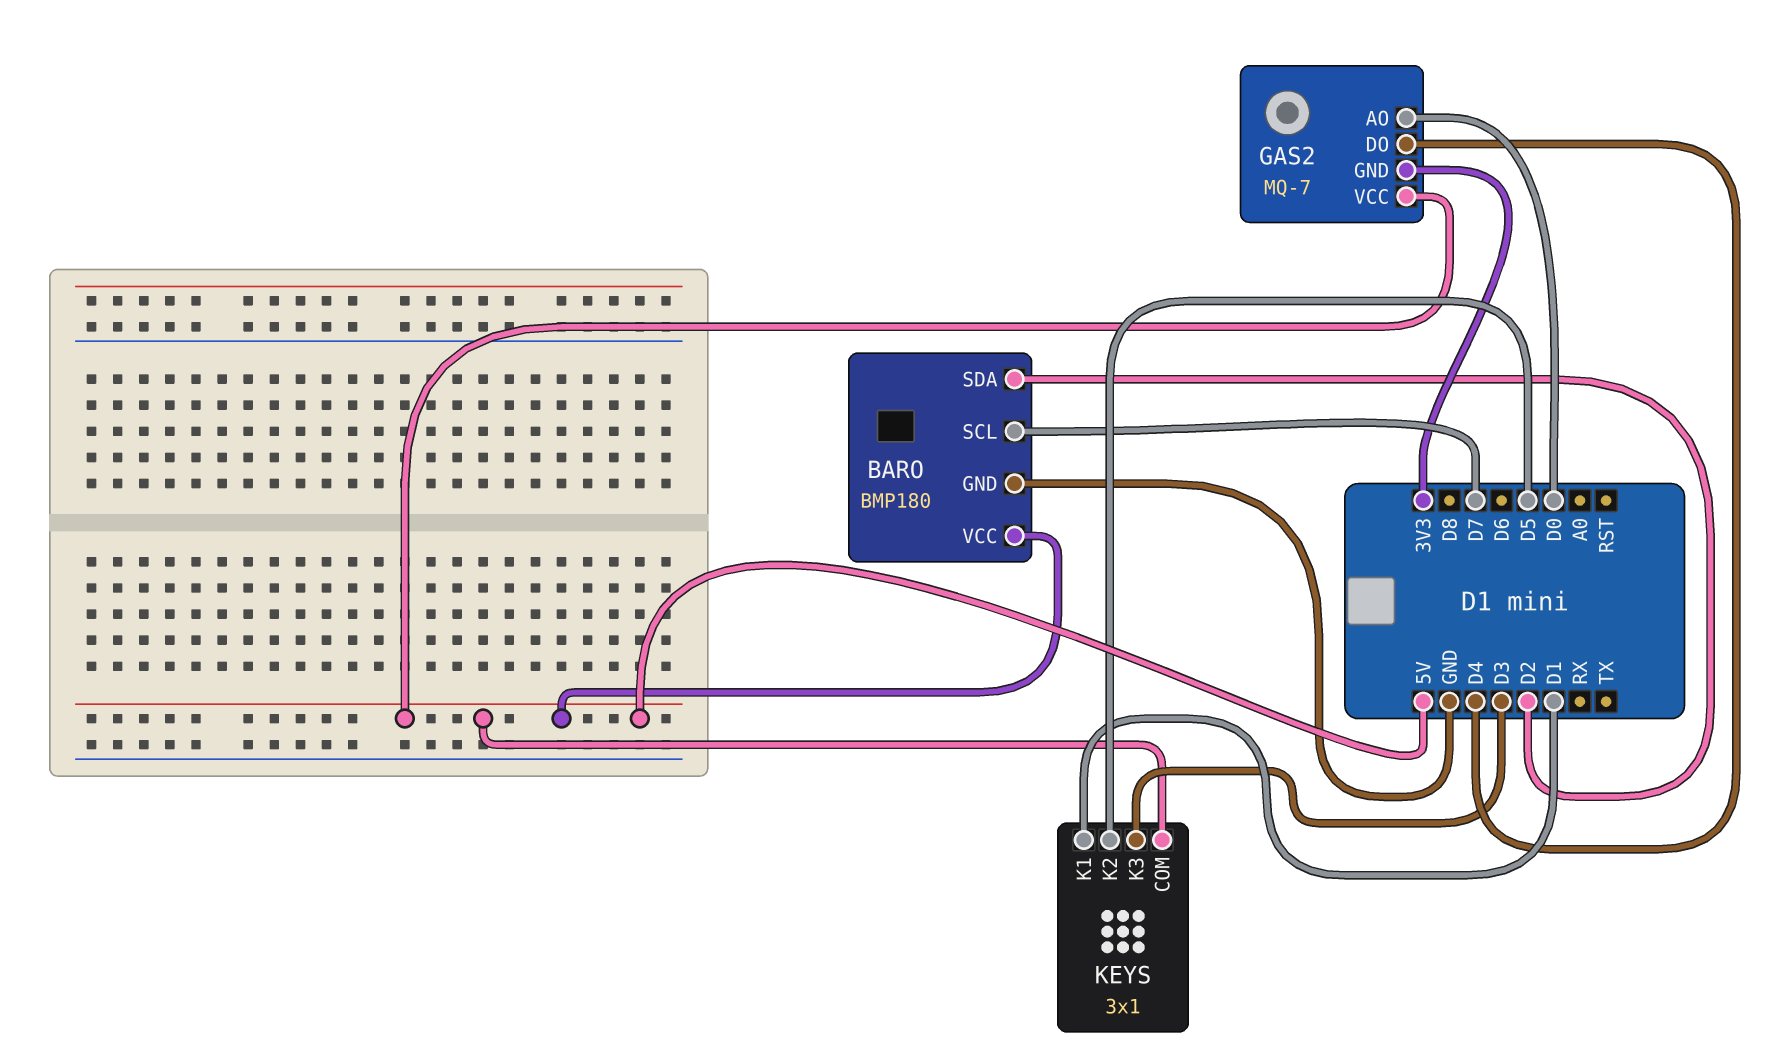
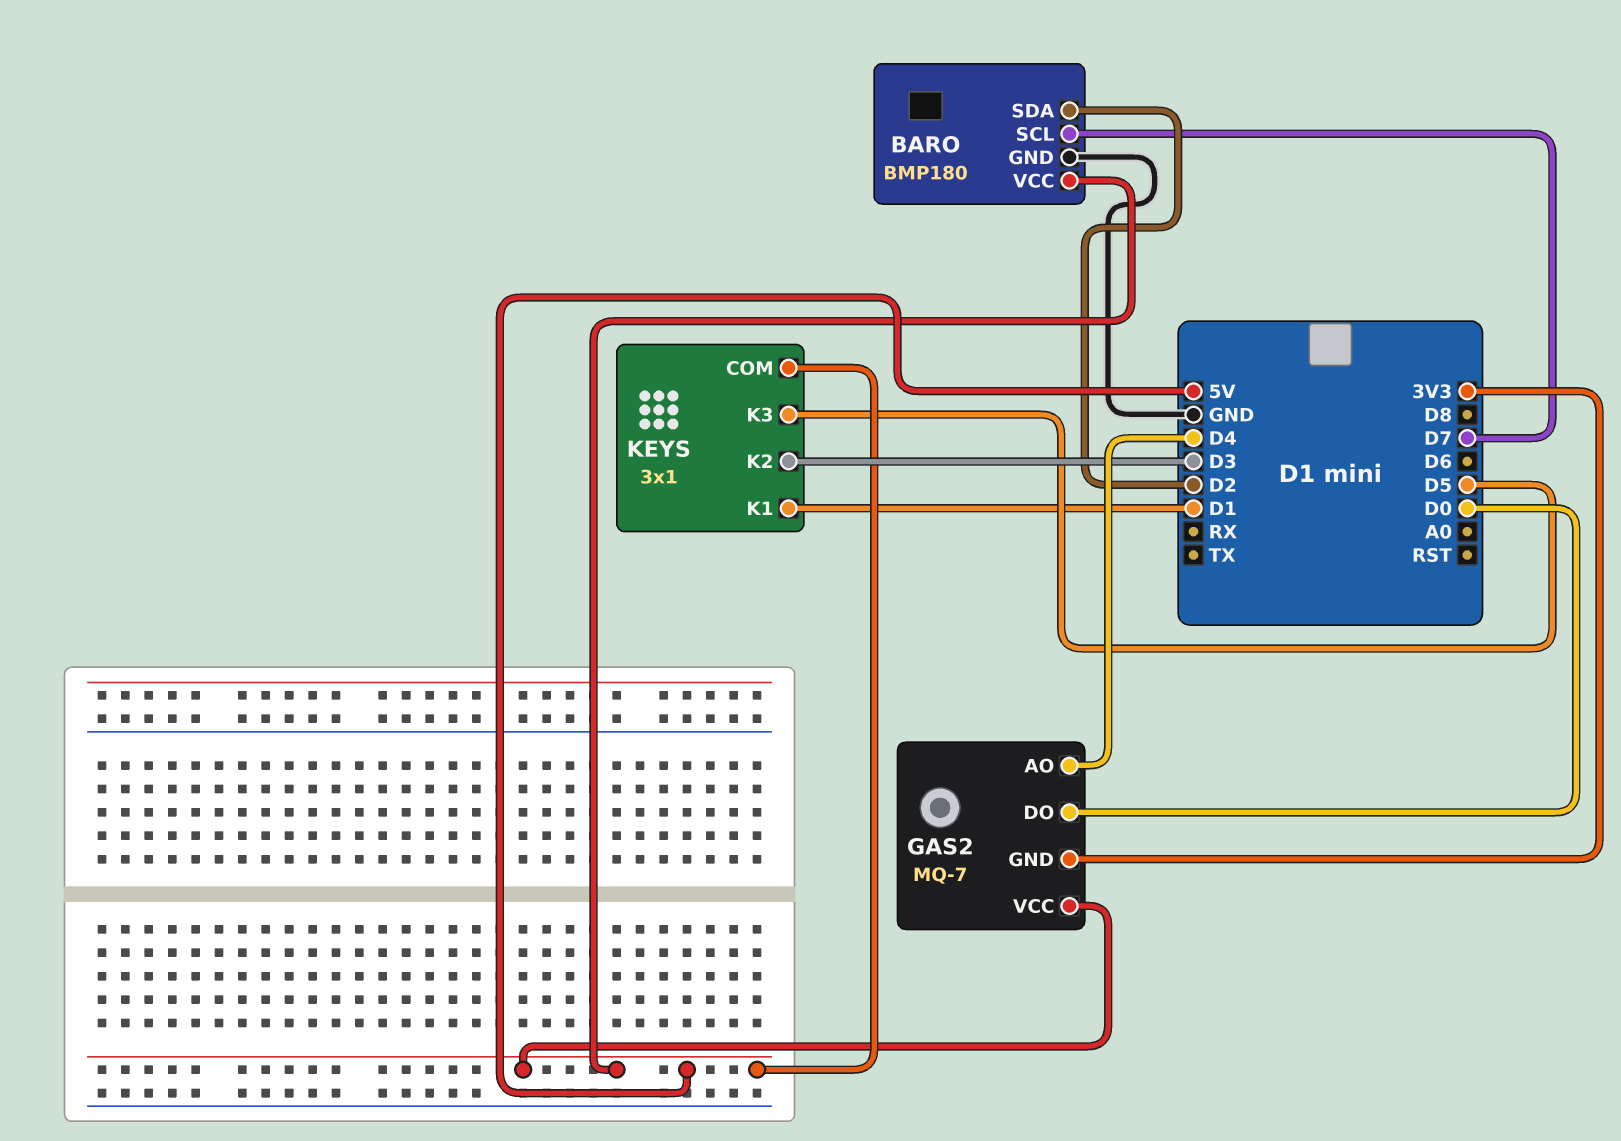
GAS2 pin AO: D0 -> D4
GAS2 pin DO: D4 -> D0
KEYS pin K2: D5 -> D3
KEYS pin K3: D3 -> D5

